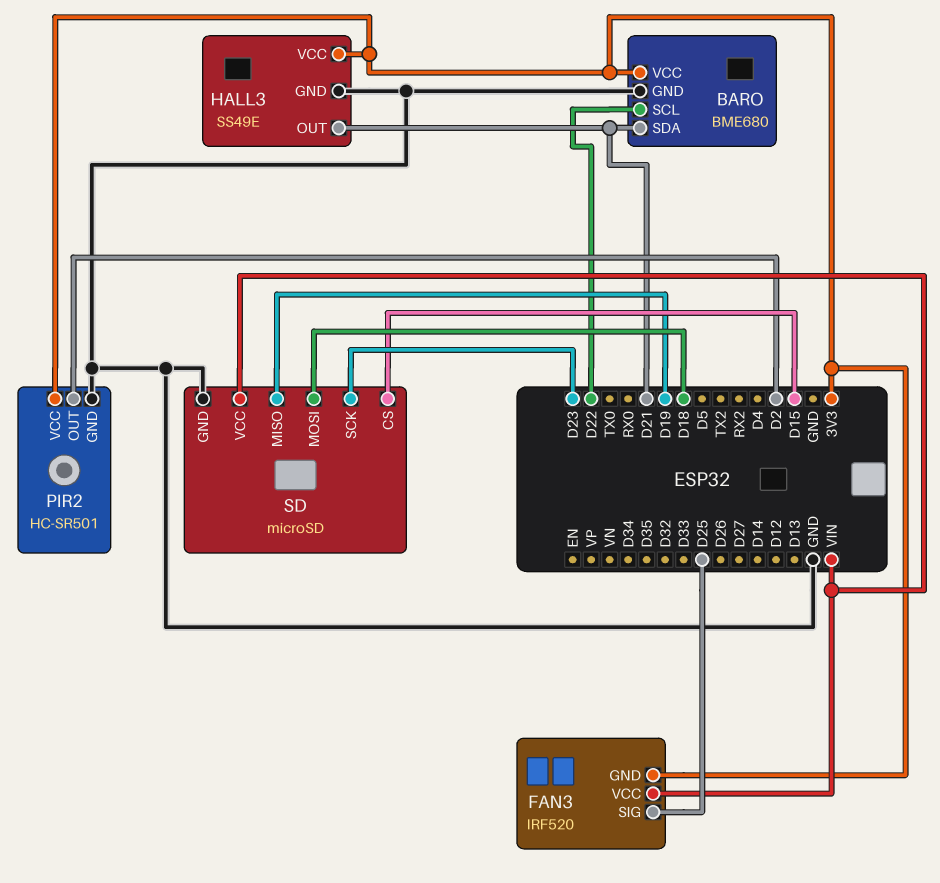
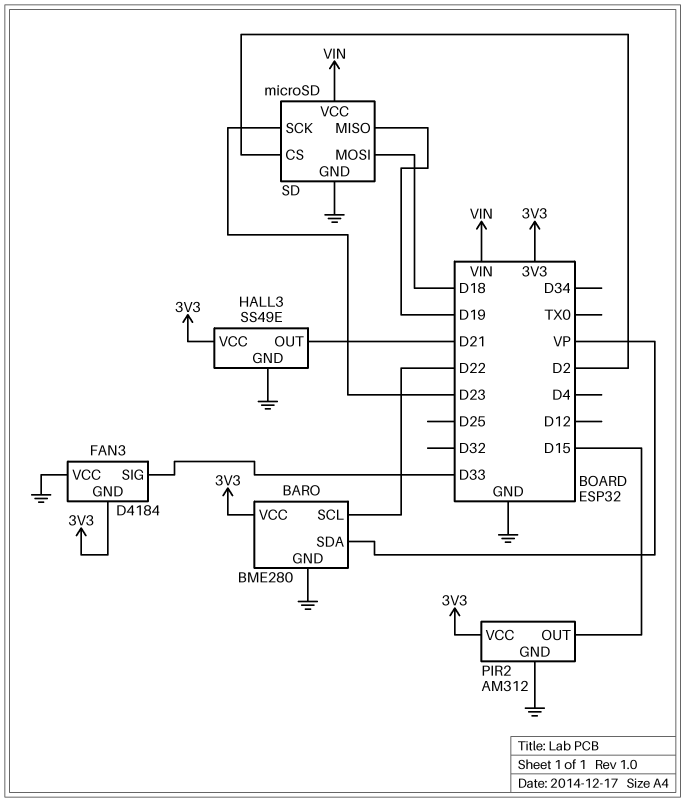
BARO: BME680 -> BME280
BARO pin SDA: D21 -> VP
FAN3: IRF520 -> D4184
FAN3 pin SIG: D25 -> D33
FAN3 pin VCC: VIN -> GND
PIR2: HC-SR501 -> AM312
PIR2 pin OUT: D2 -> D15
SD pin CS: D15 -> D2

